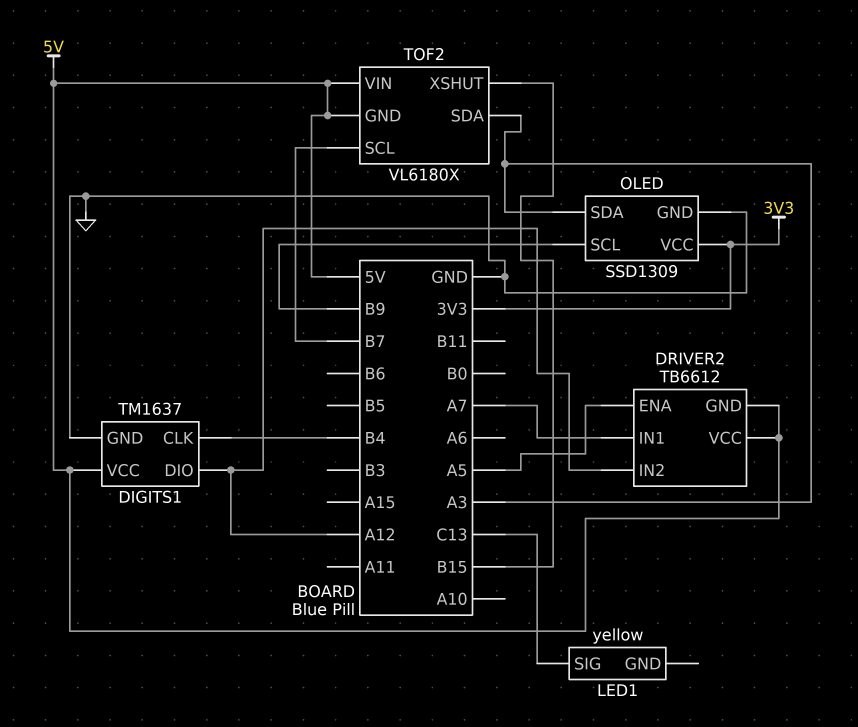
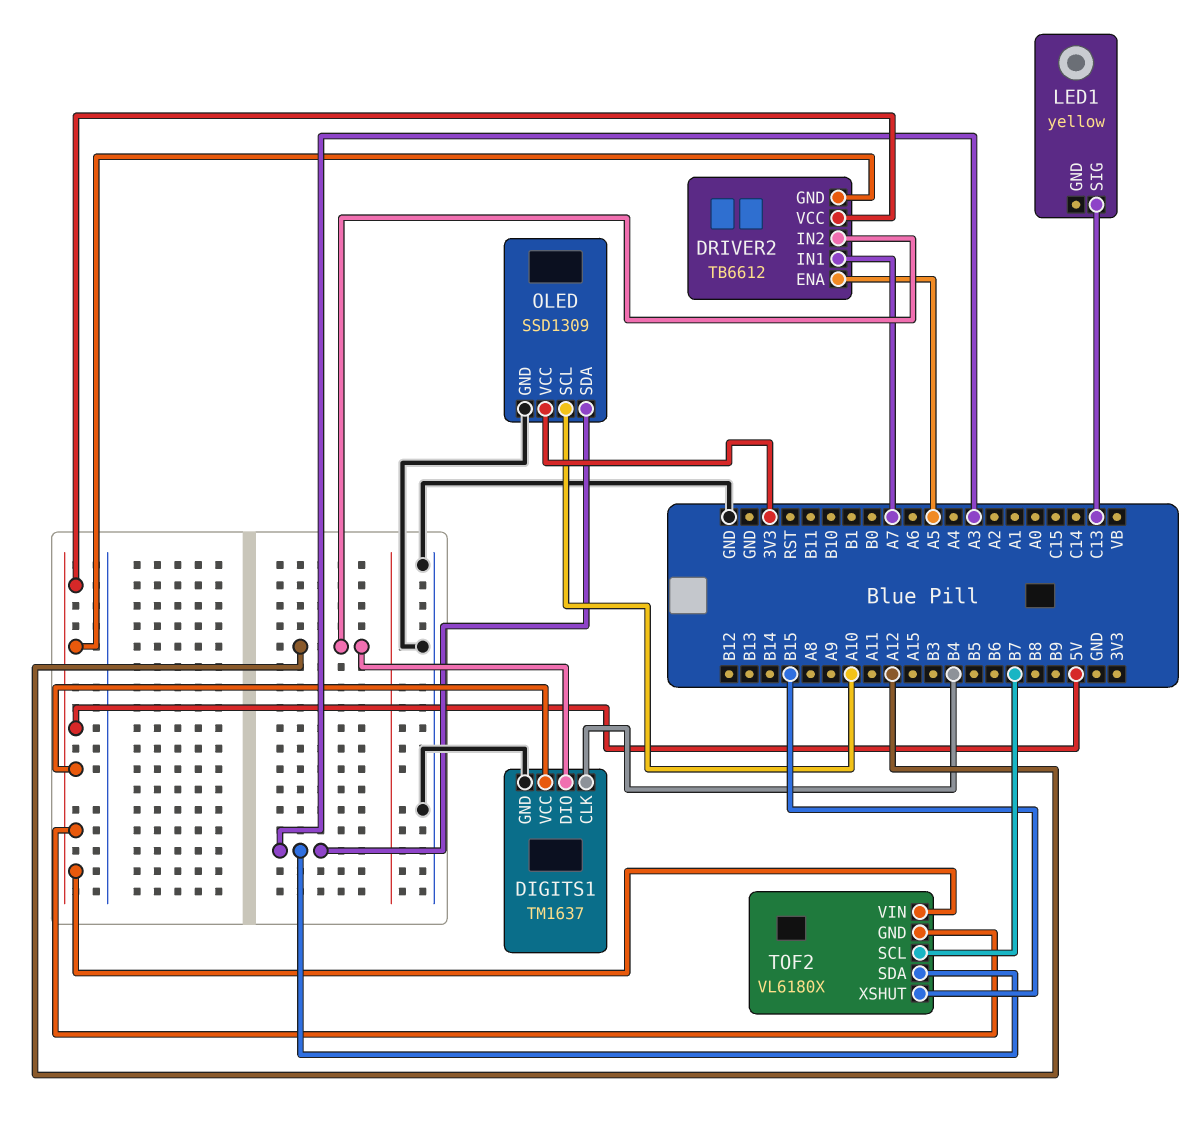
OLED pin SCL: B9 -> A10

